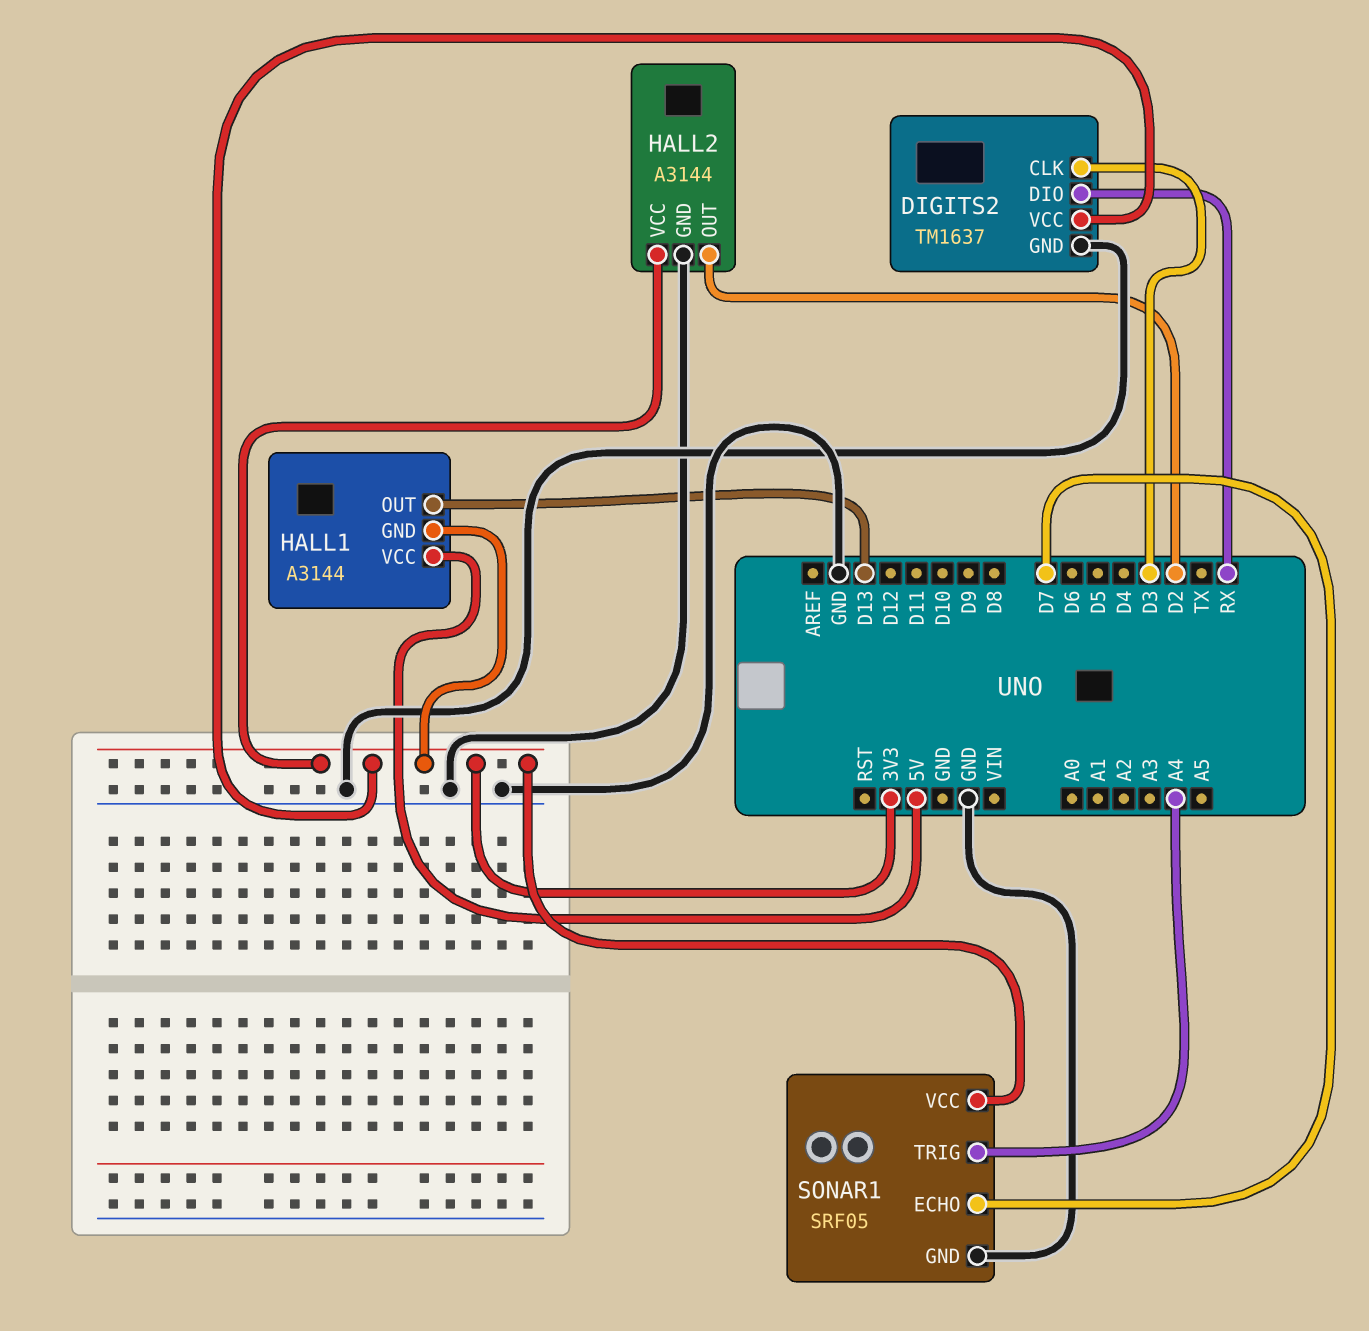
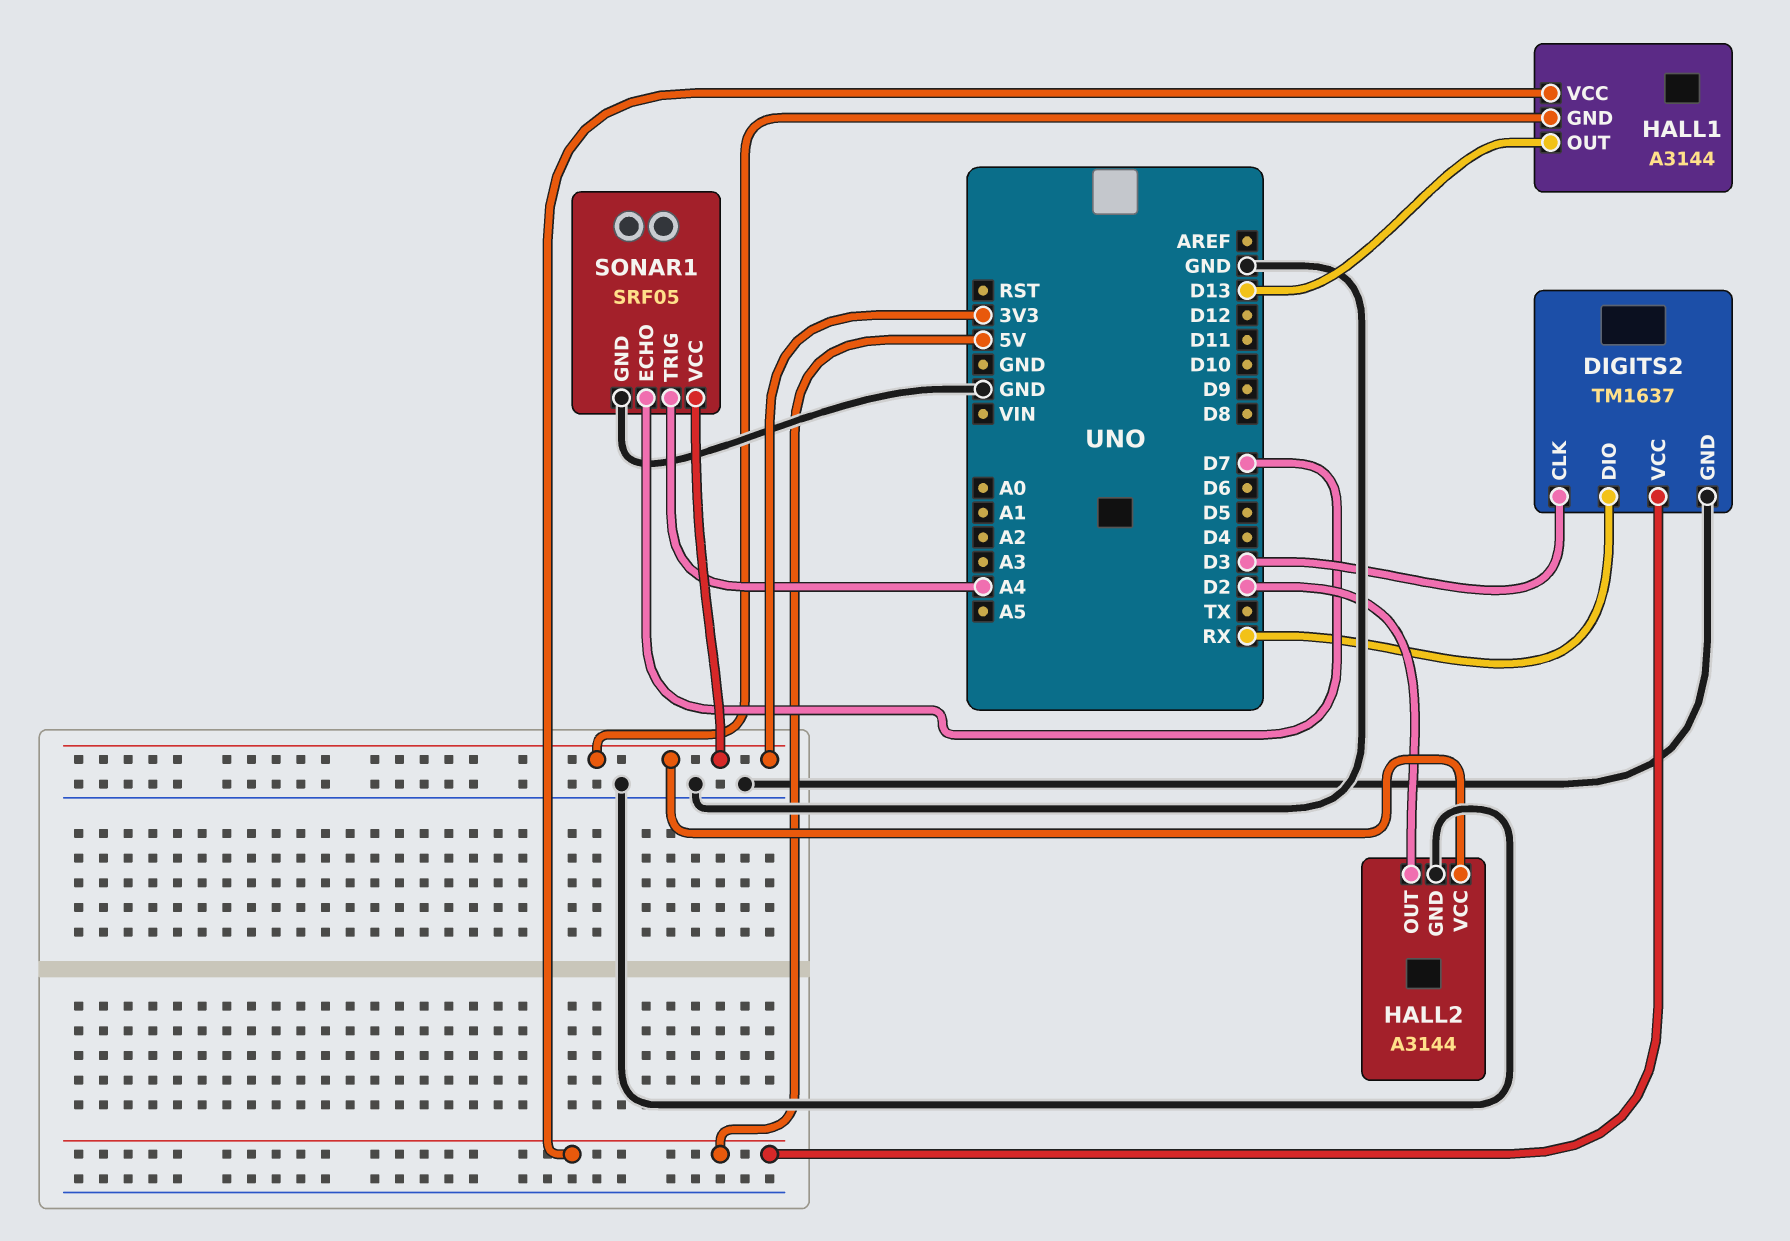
DIGITS2 pin VCC: 3V3 -> 5V

